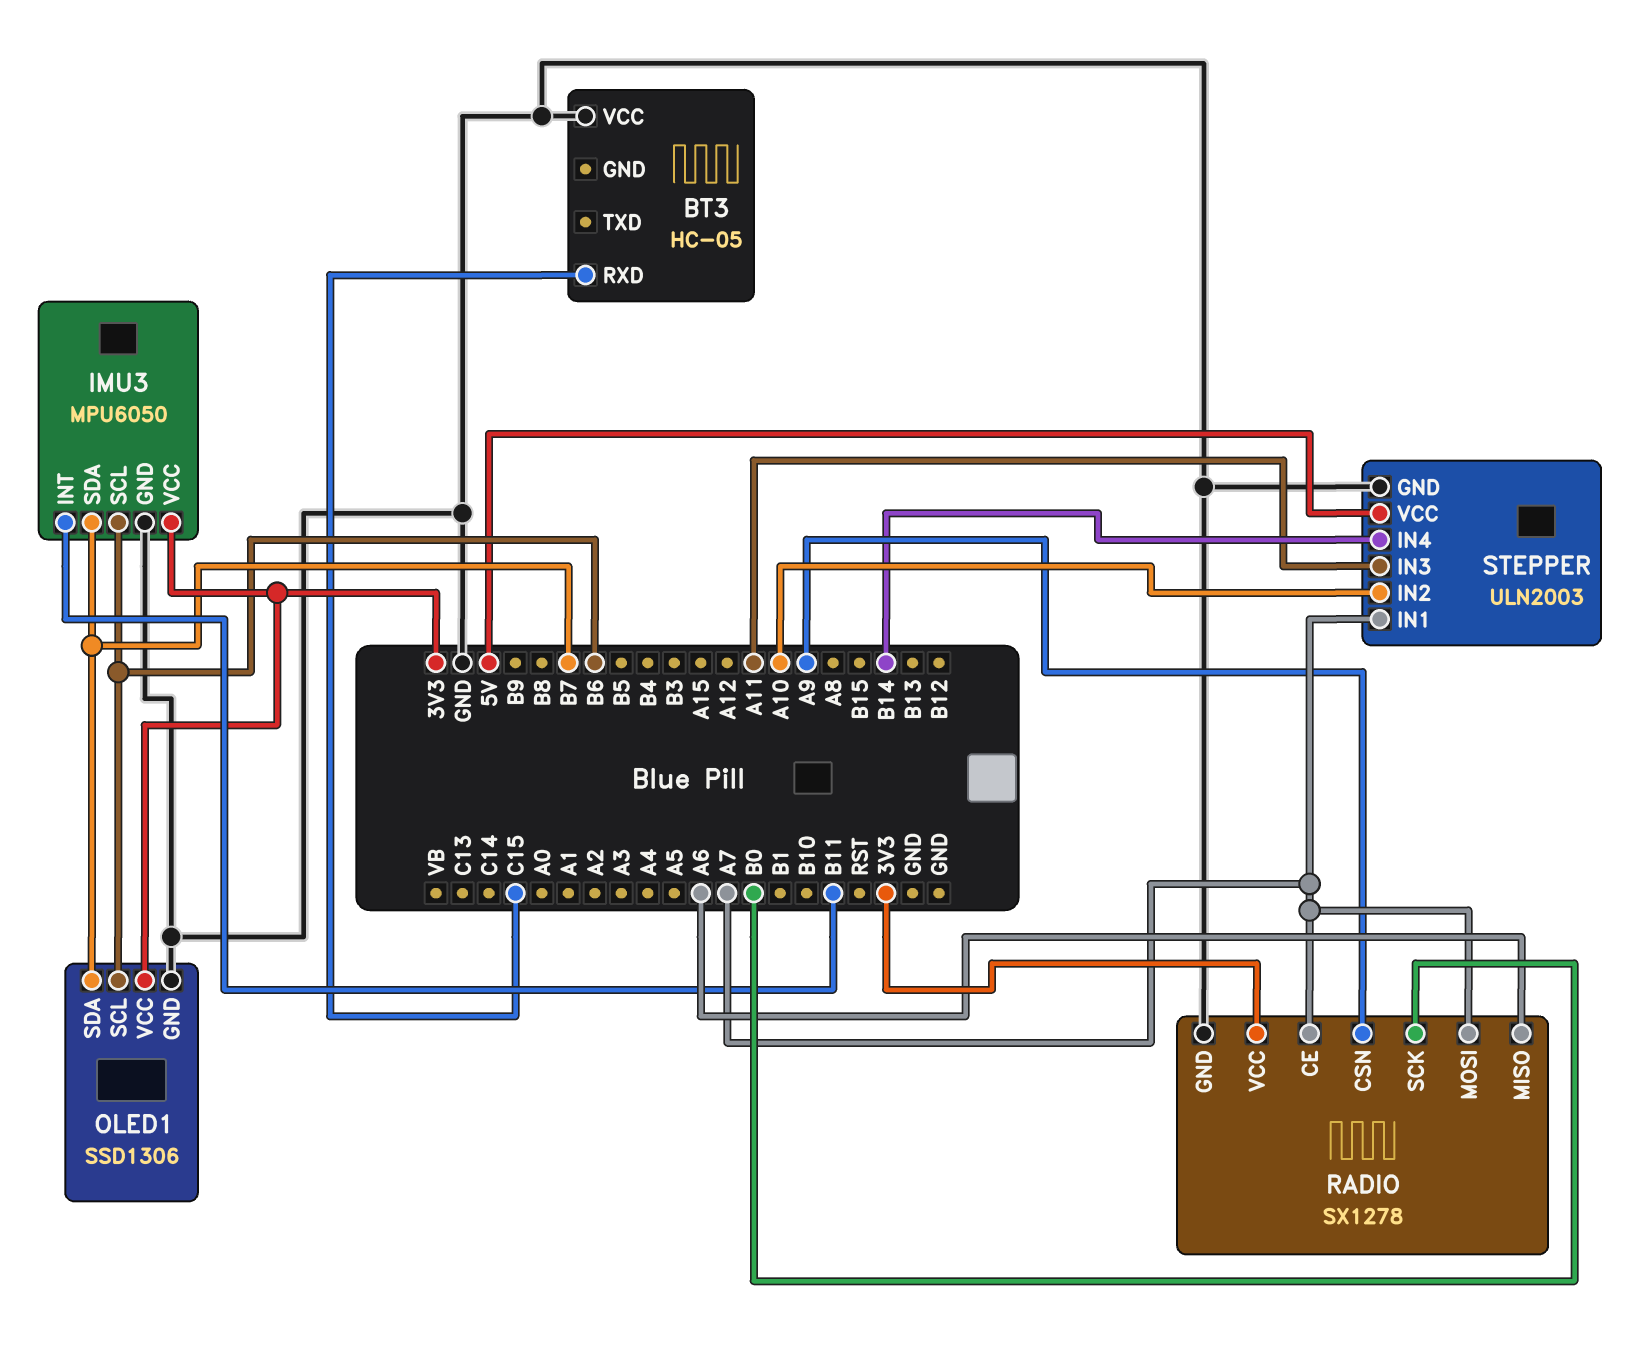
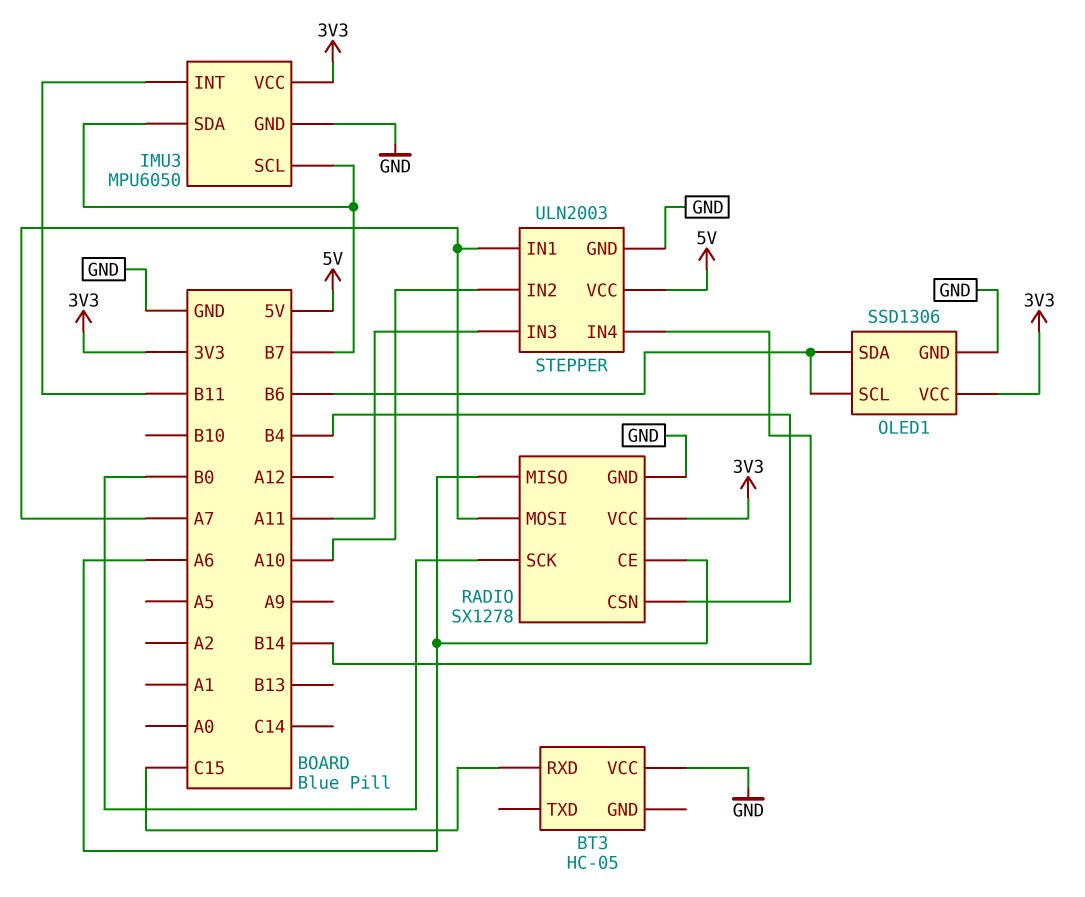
IMU3 pin SCL: B6 -> B7
OLED1 pin SDA: B7 -> B6
RADIO pin CE: A7 -> A6
RADIO pin CSN: A9 -> B4

